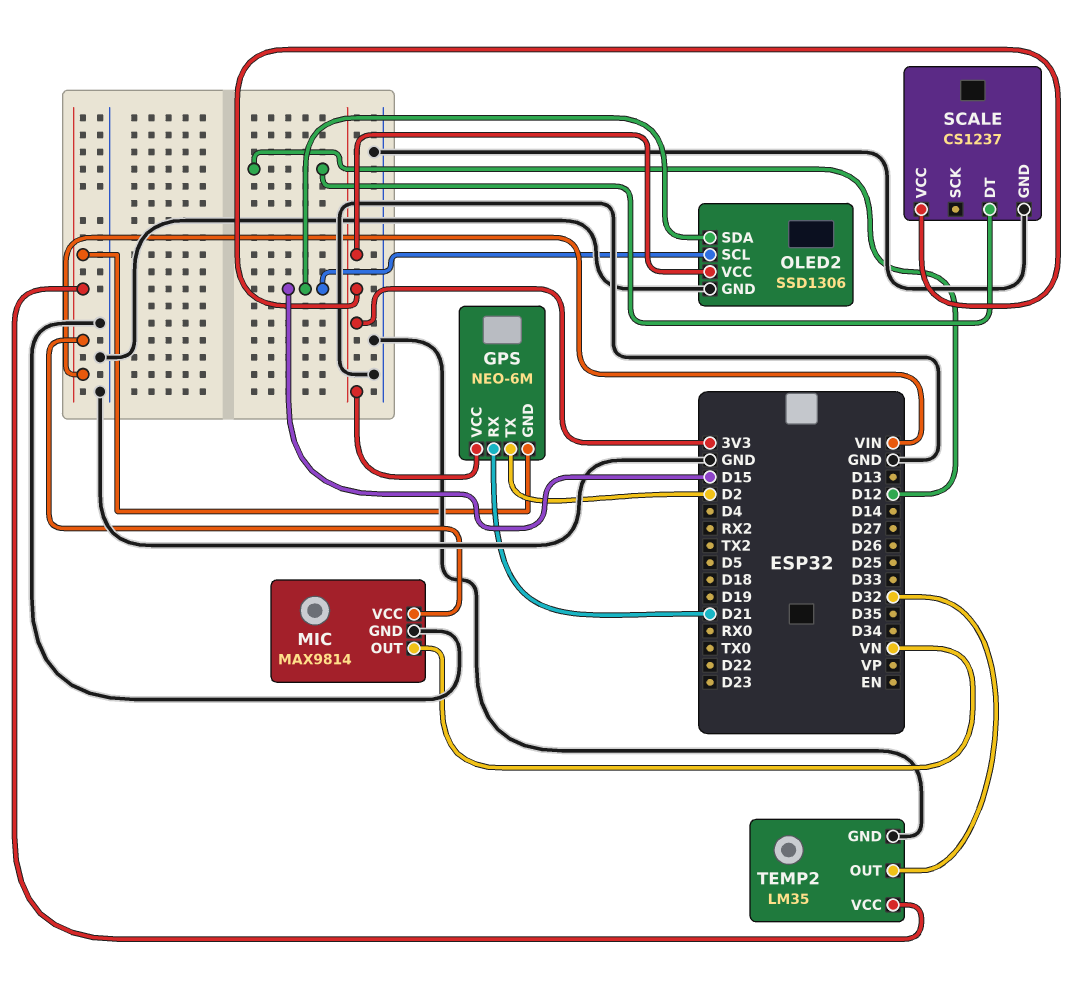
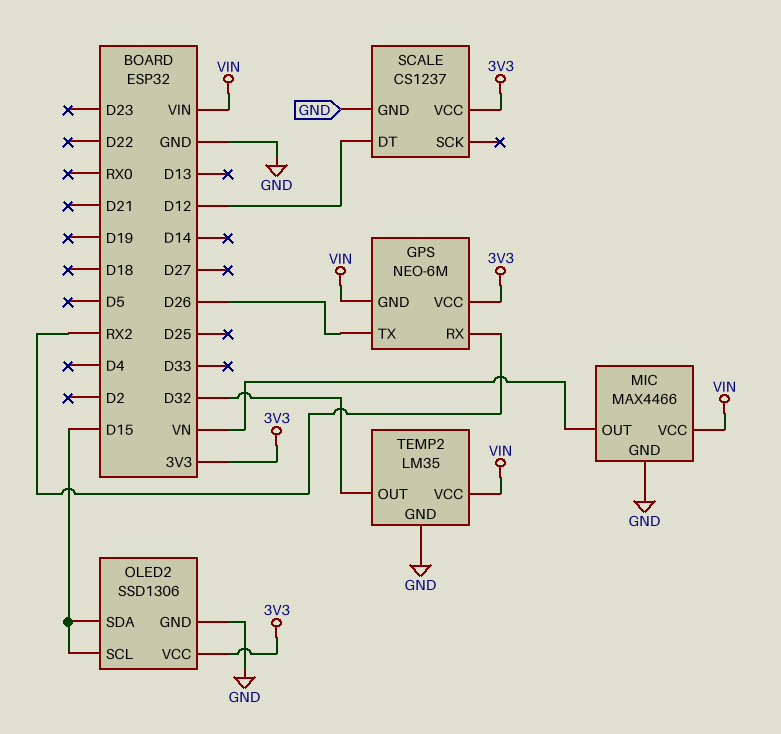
GPS pin RX: D21 -> RX2
GPS pin TX: D2 -> D26
MIC: MAX9814 -> MAX4466

